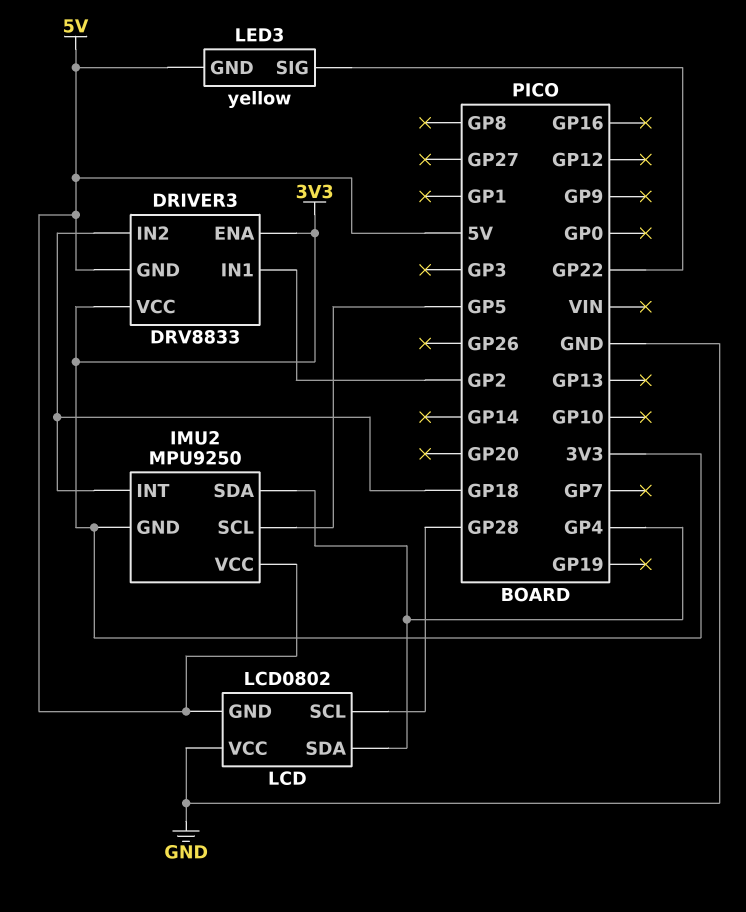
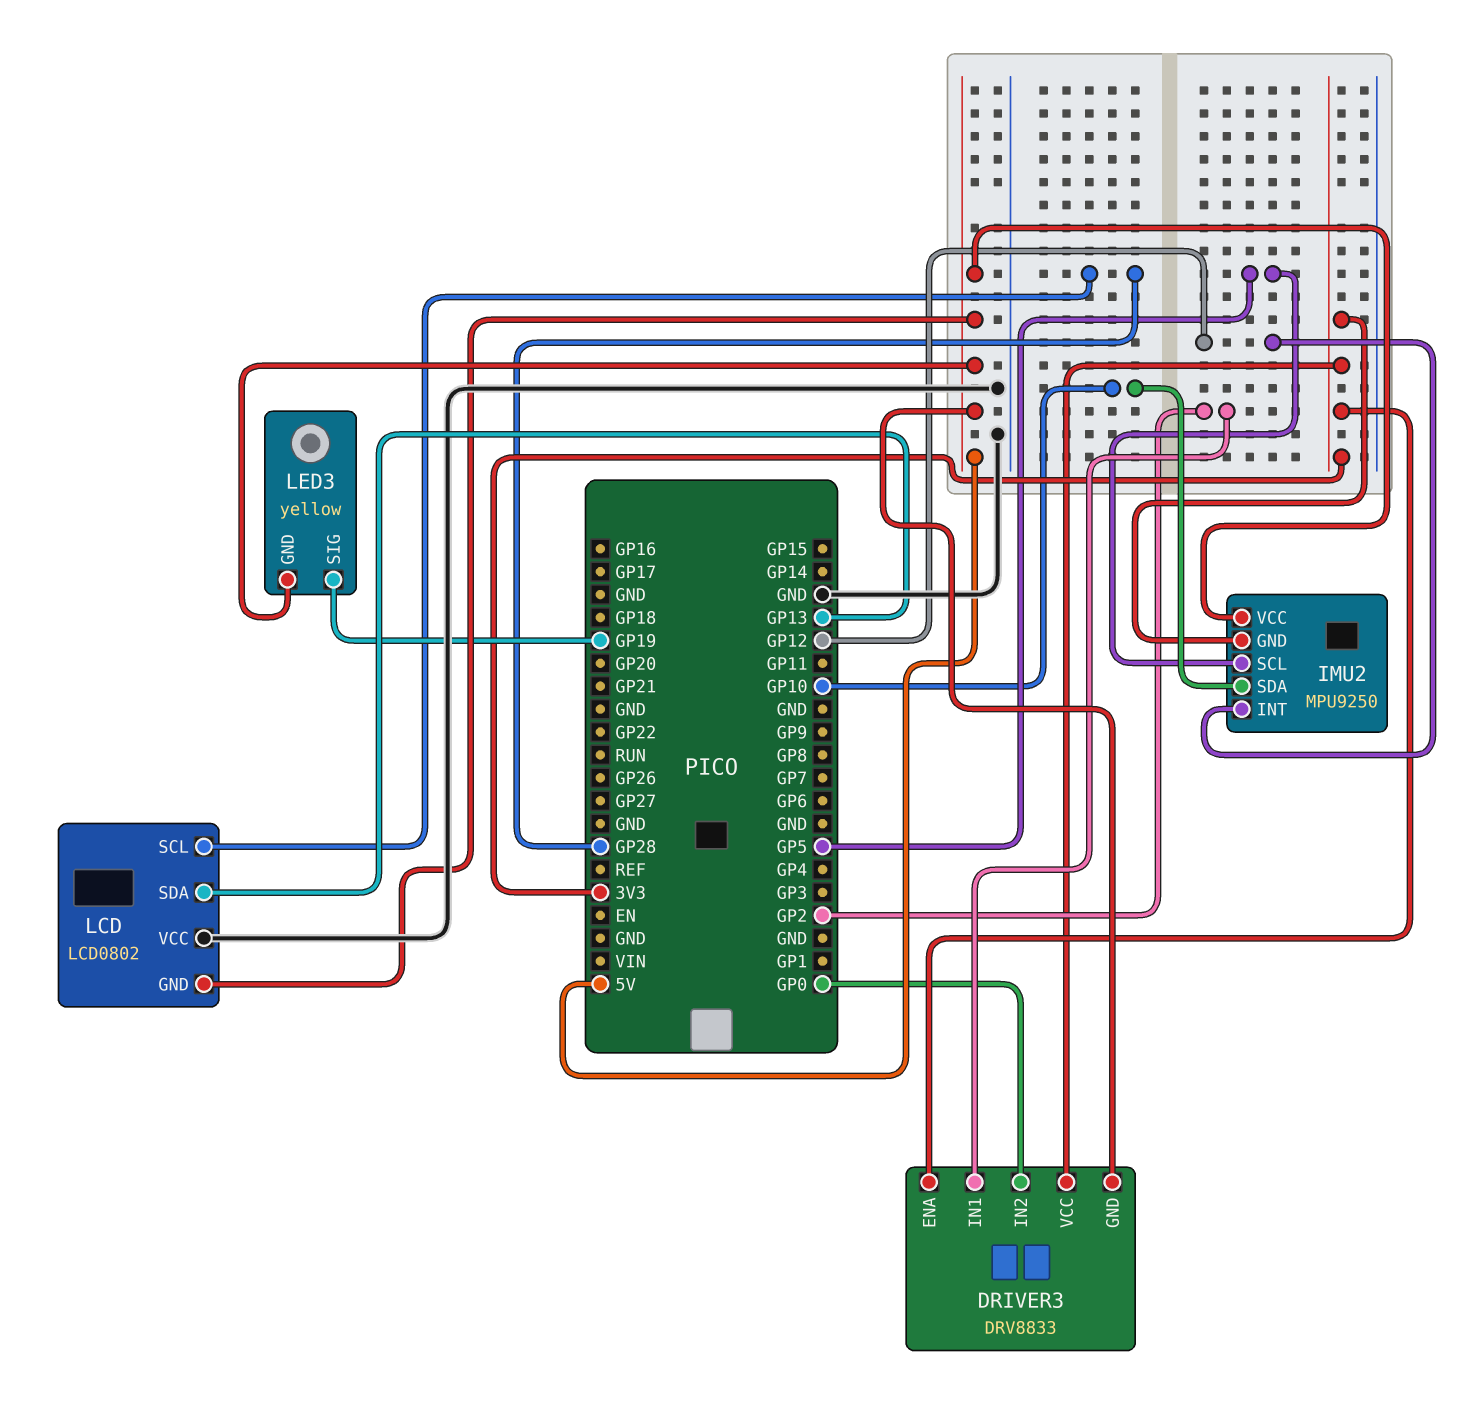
DRIVER3 pin IN2: GP18 -> GP0
IMU2 pin INT: GP18 -> GP12
IMU2 pin SDA: GP4 -> GP10
LCD pin SDA: GP4 -> GP13
LED3 pin SIG: GP22 -> GP19

